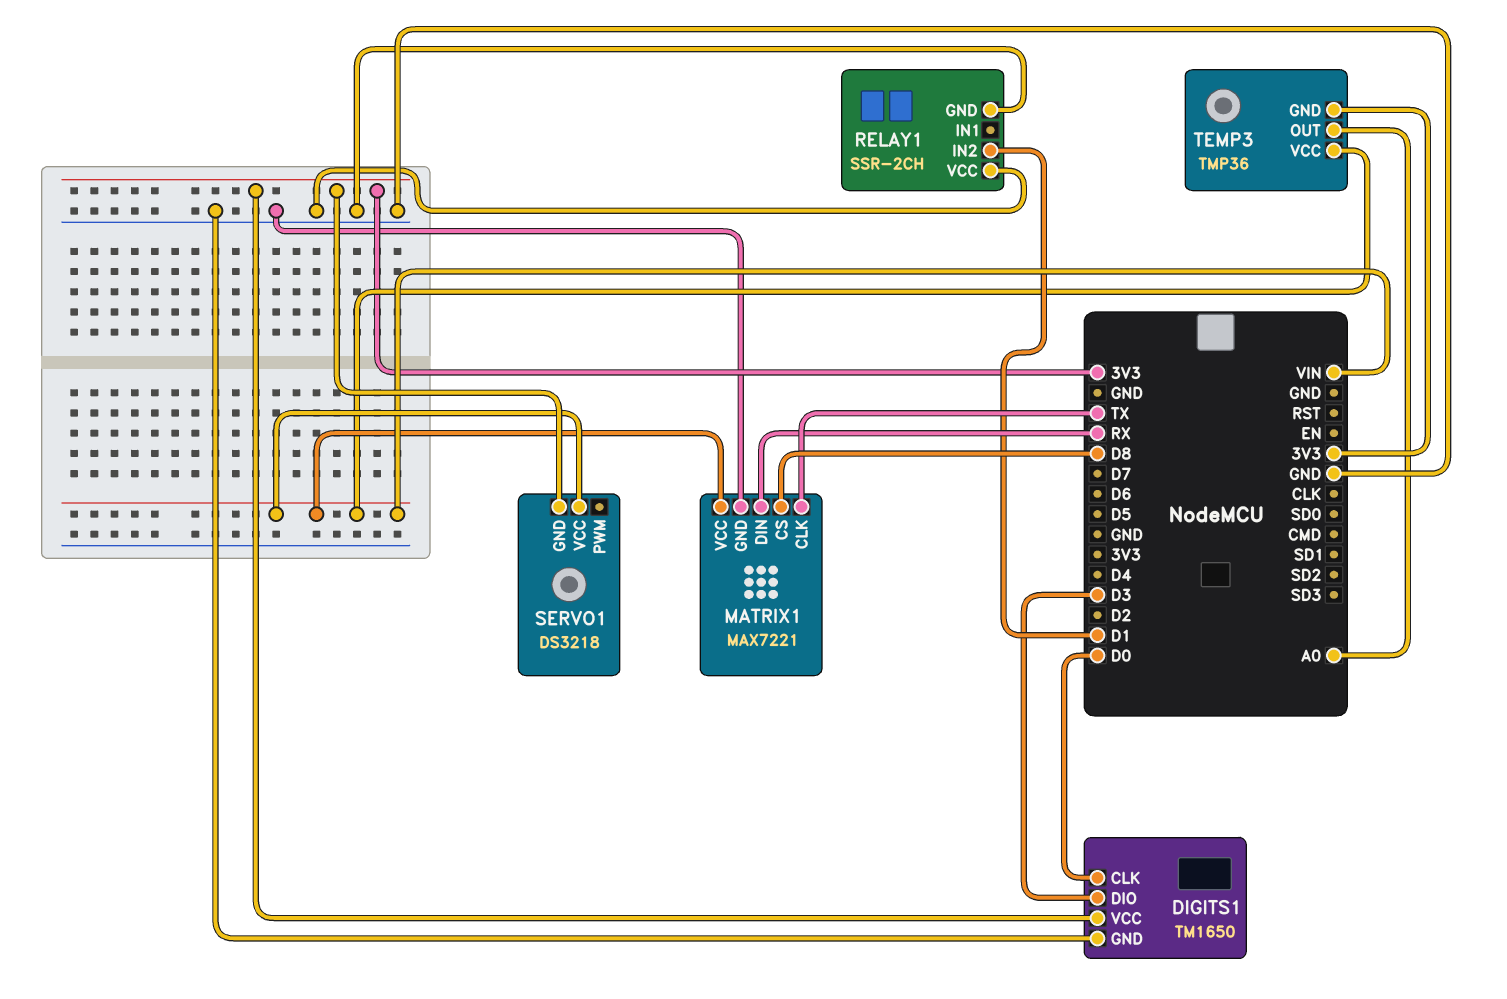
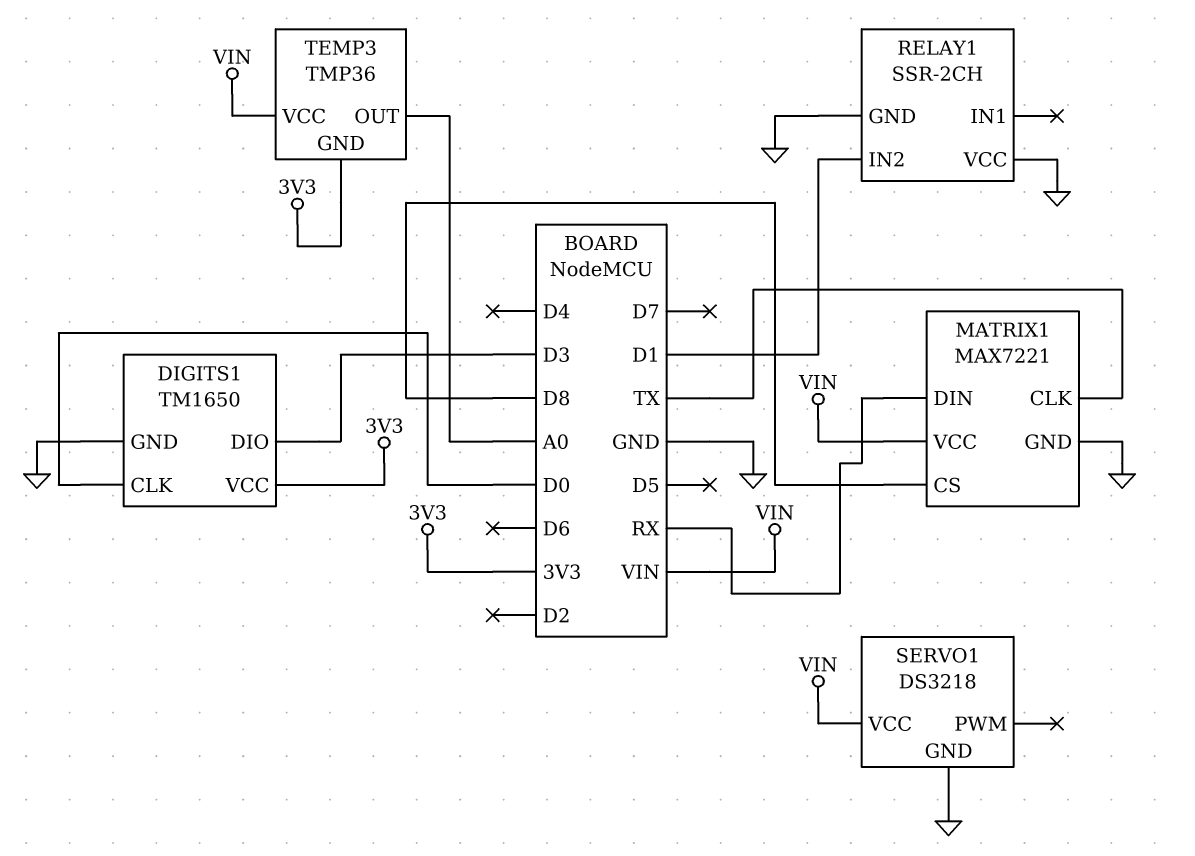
SERVO1 pin GND: 3V3 -> GND

